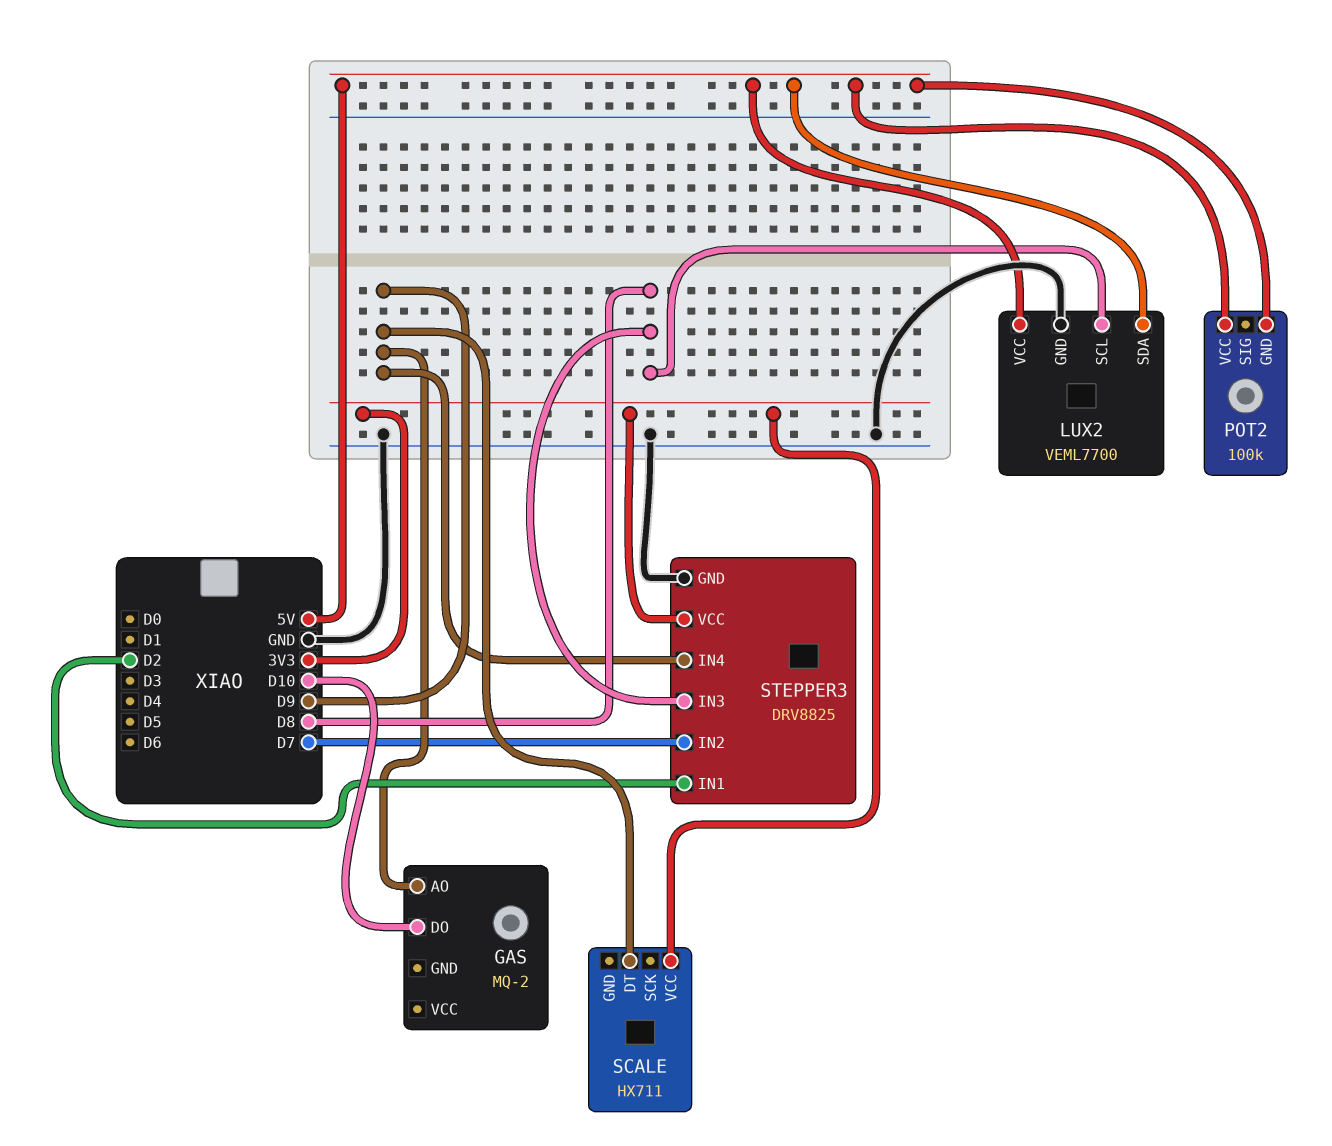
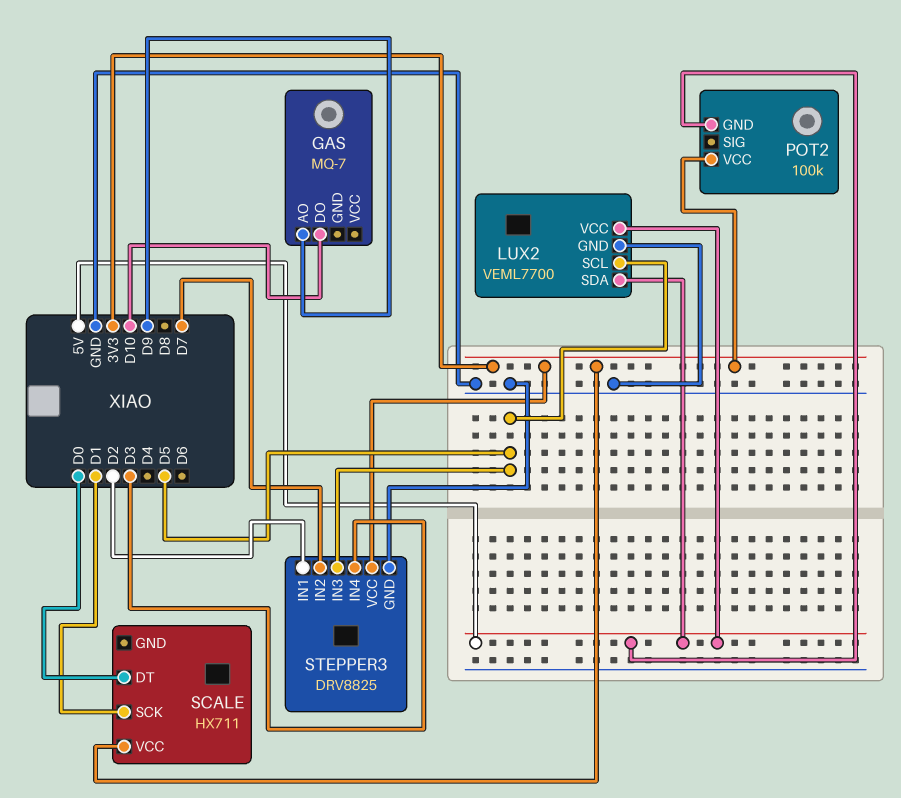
GAS: MQ-2 -> MQ-7
LUX2 pin SCL: D8 -> D5
POT2 pin VCC: 5V -> 3V3
SCALE pin DT: D9 -> D0
SCALE pin SCK: none -> D1
STEPPER3 pin IN3: D8 -> D5
STEPPER3 pin IN4: D9 -> D3

